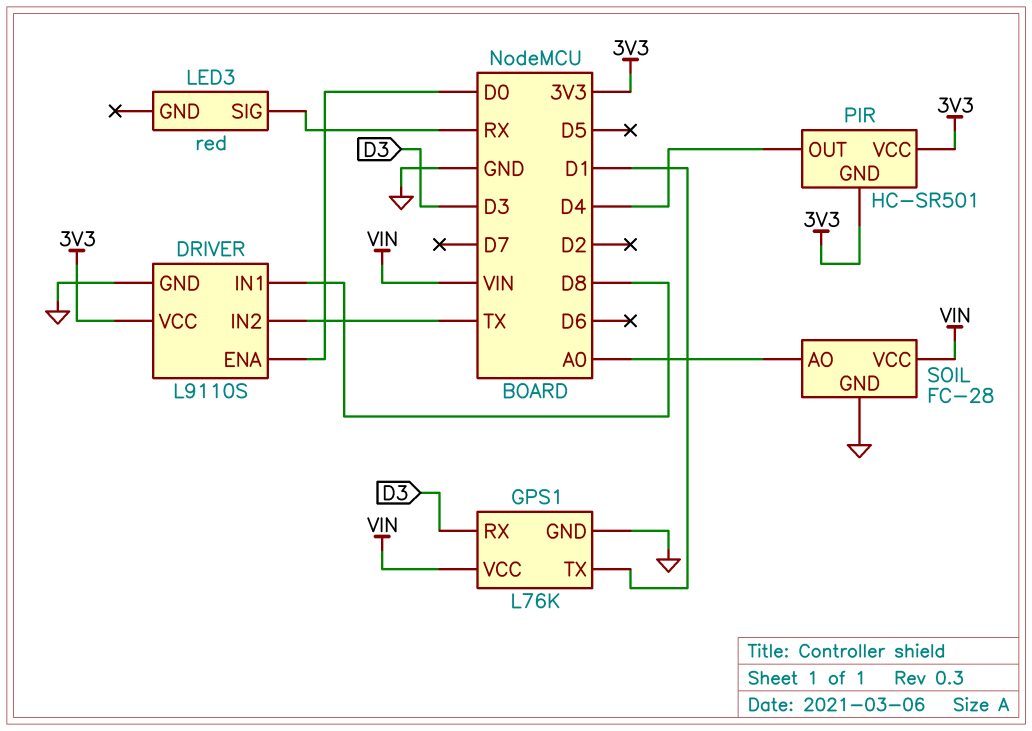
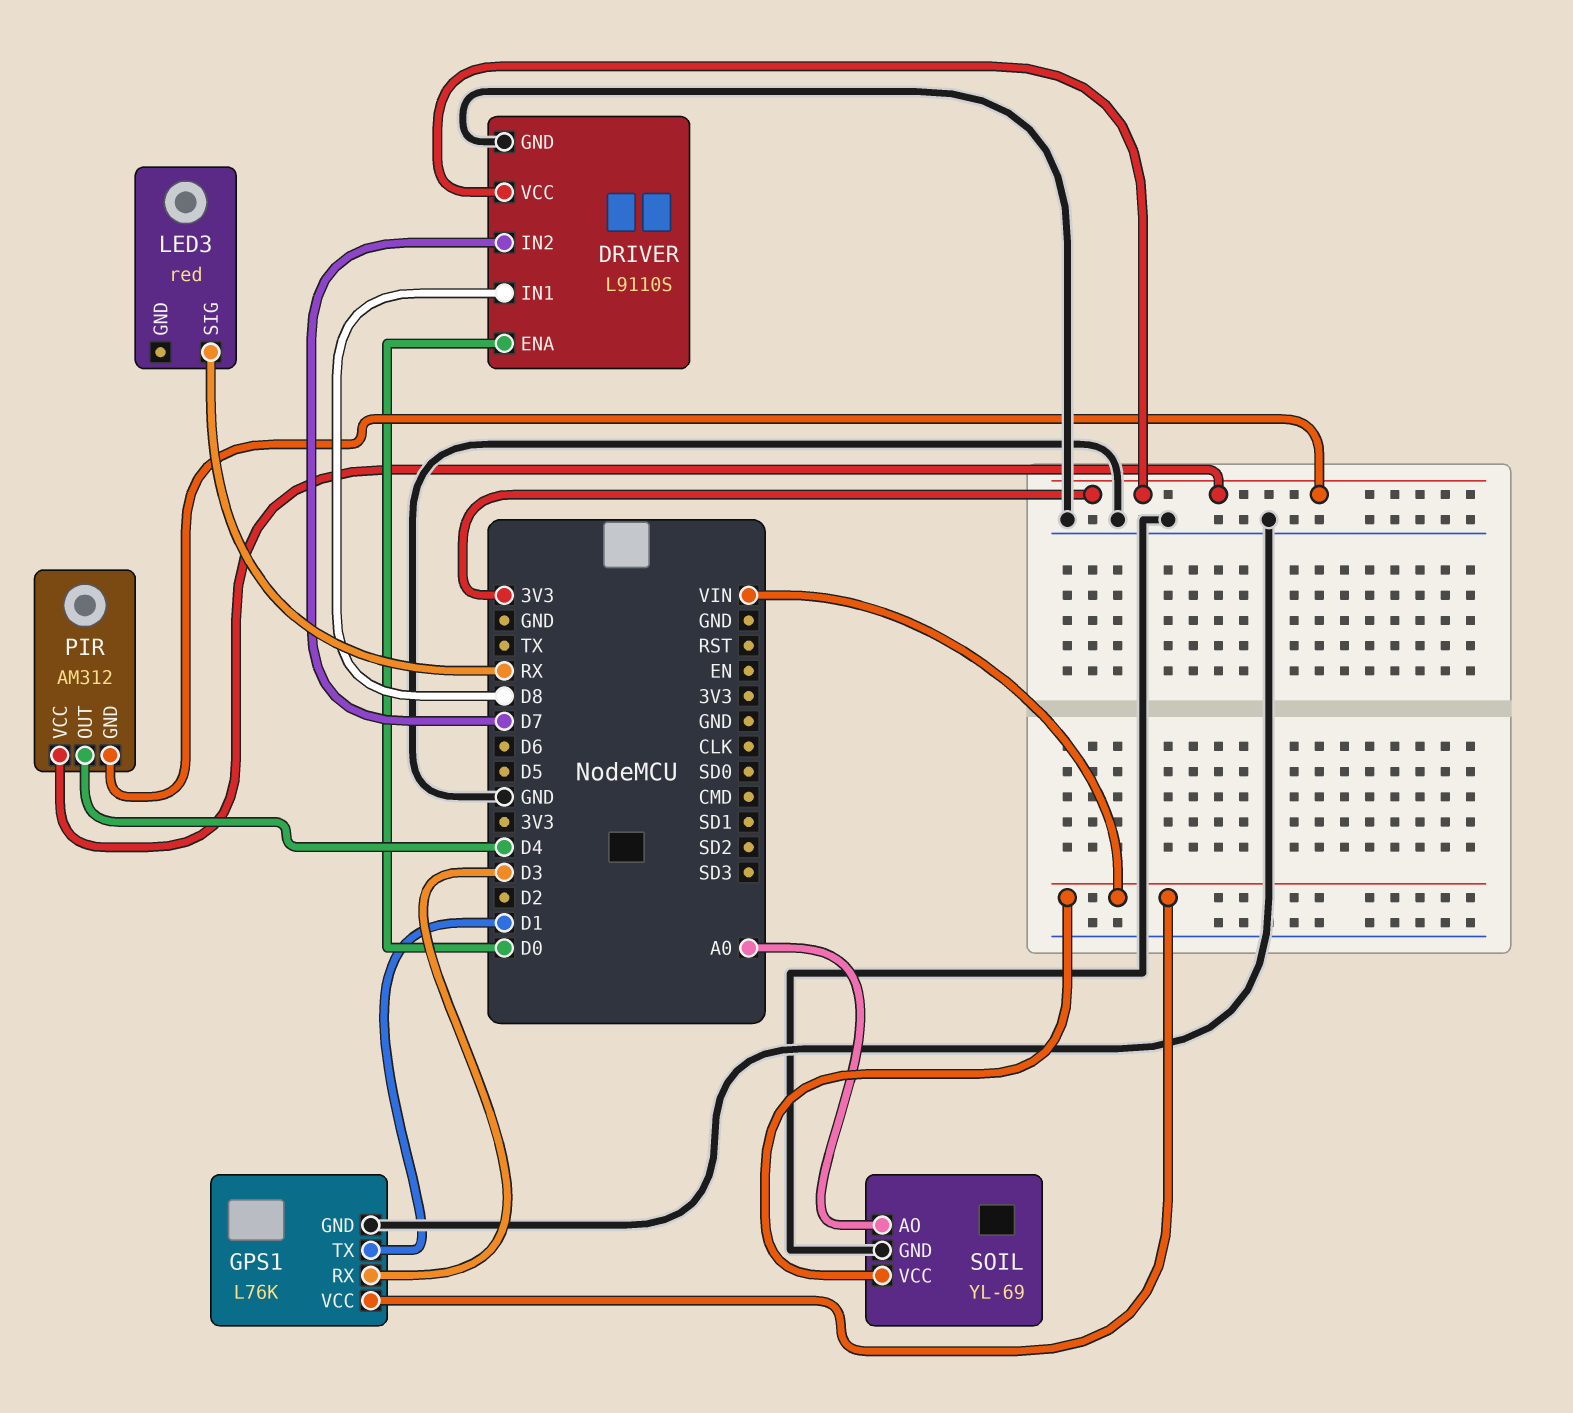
DRIVER pin IN2: TX -> D7
PIR: HC-SR501 -> AM312
SOIL: FC-28 -> YL-69

